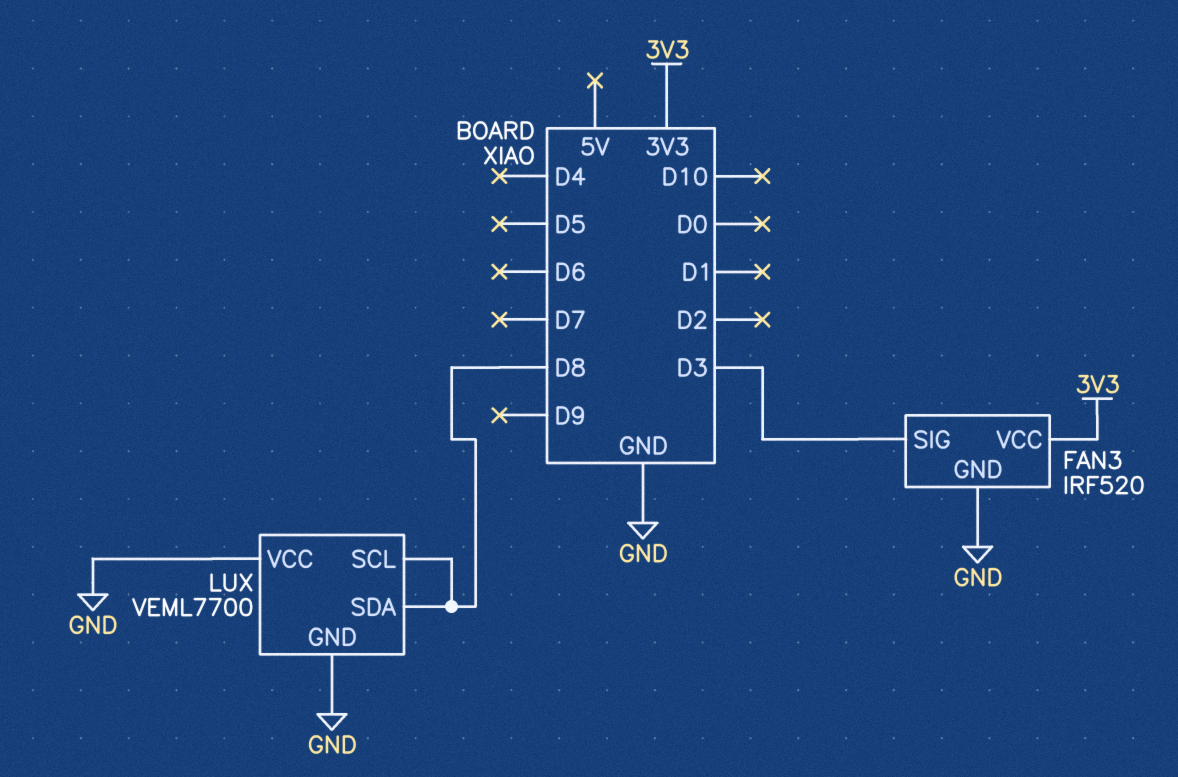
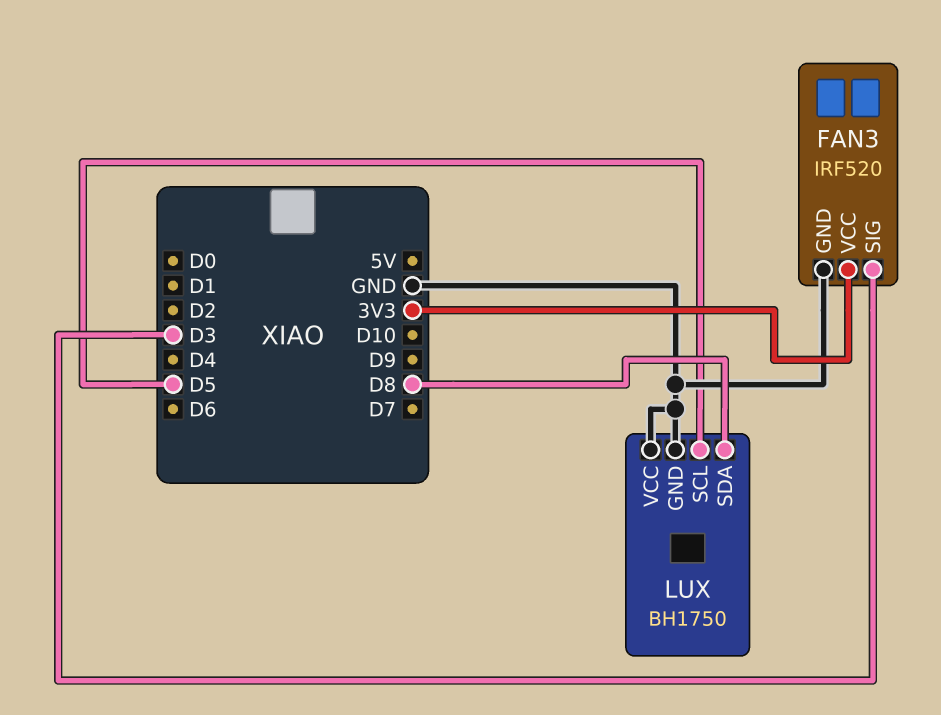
LUX: VEML7700 -> BH1750
LUX pin SCL: D8 -> D5

